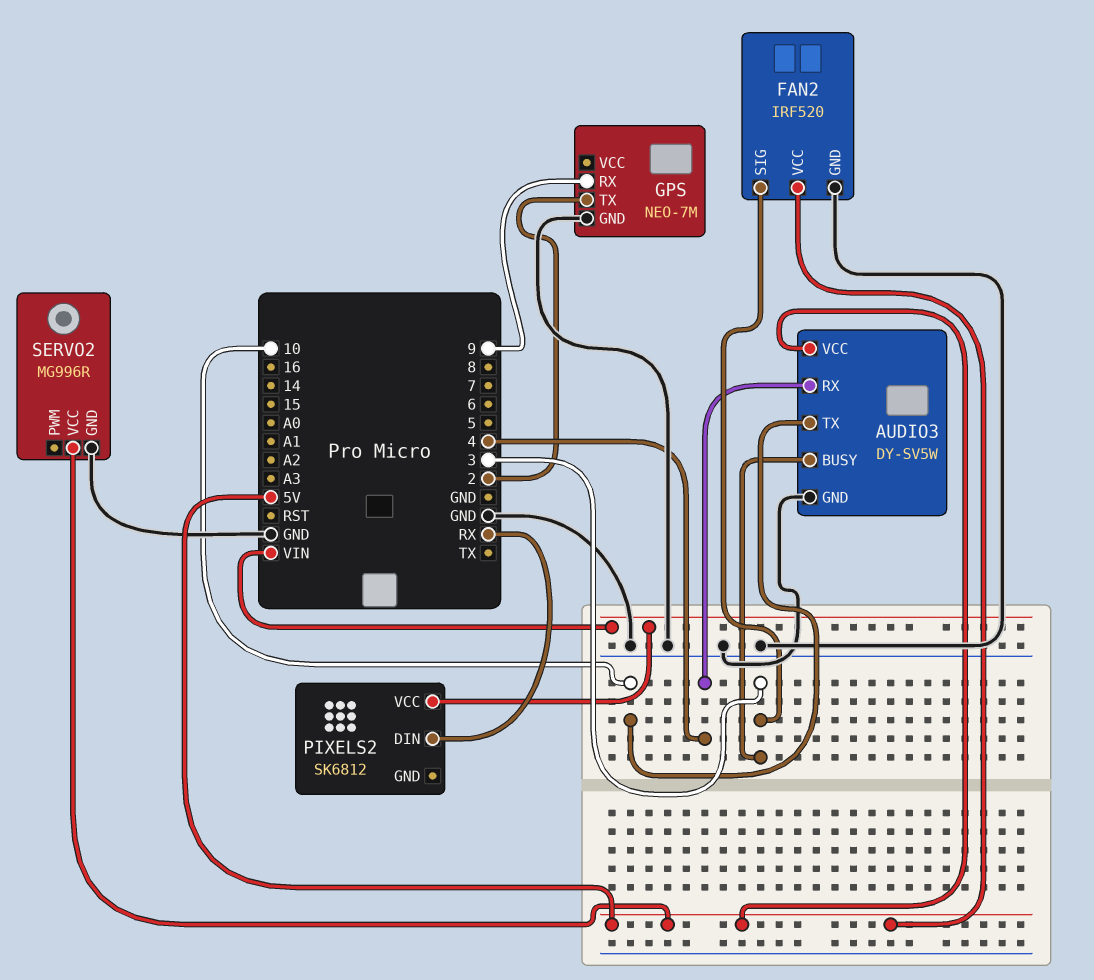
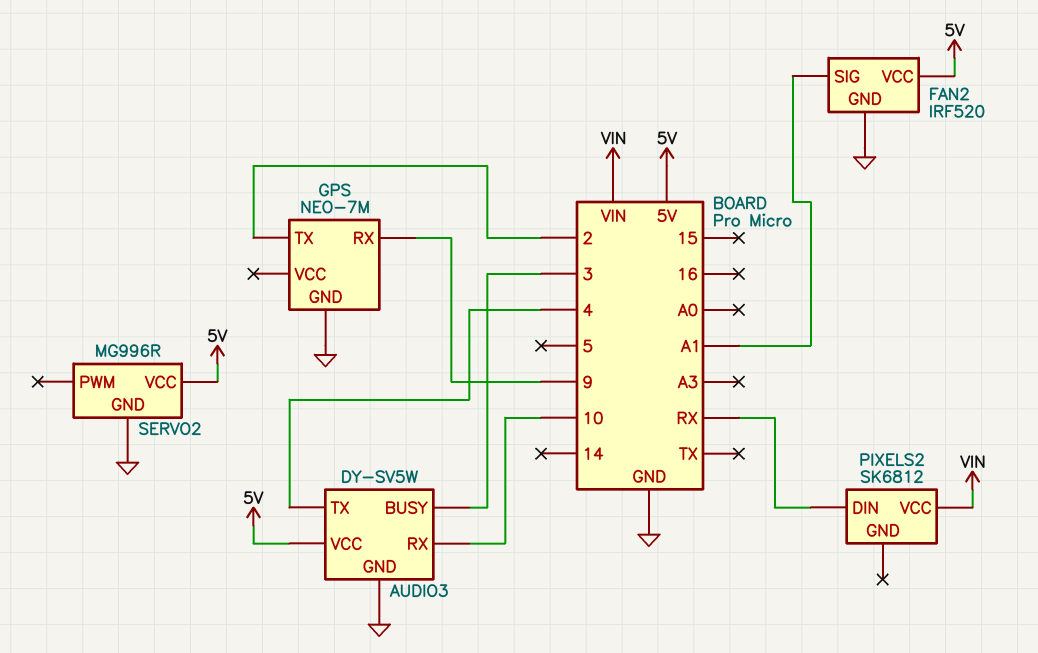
AUDIO3 pin RX: 4 -> 10
AUDIO3 pin TX: 10 -> 4
FAN2 pin SIG: 3 -> A1

